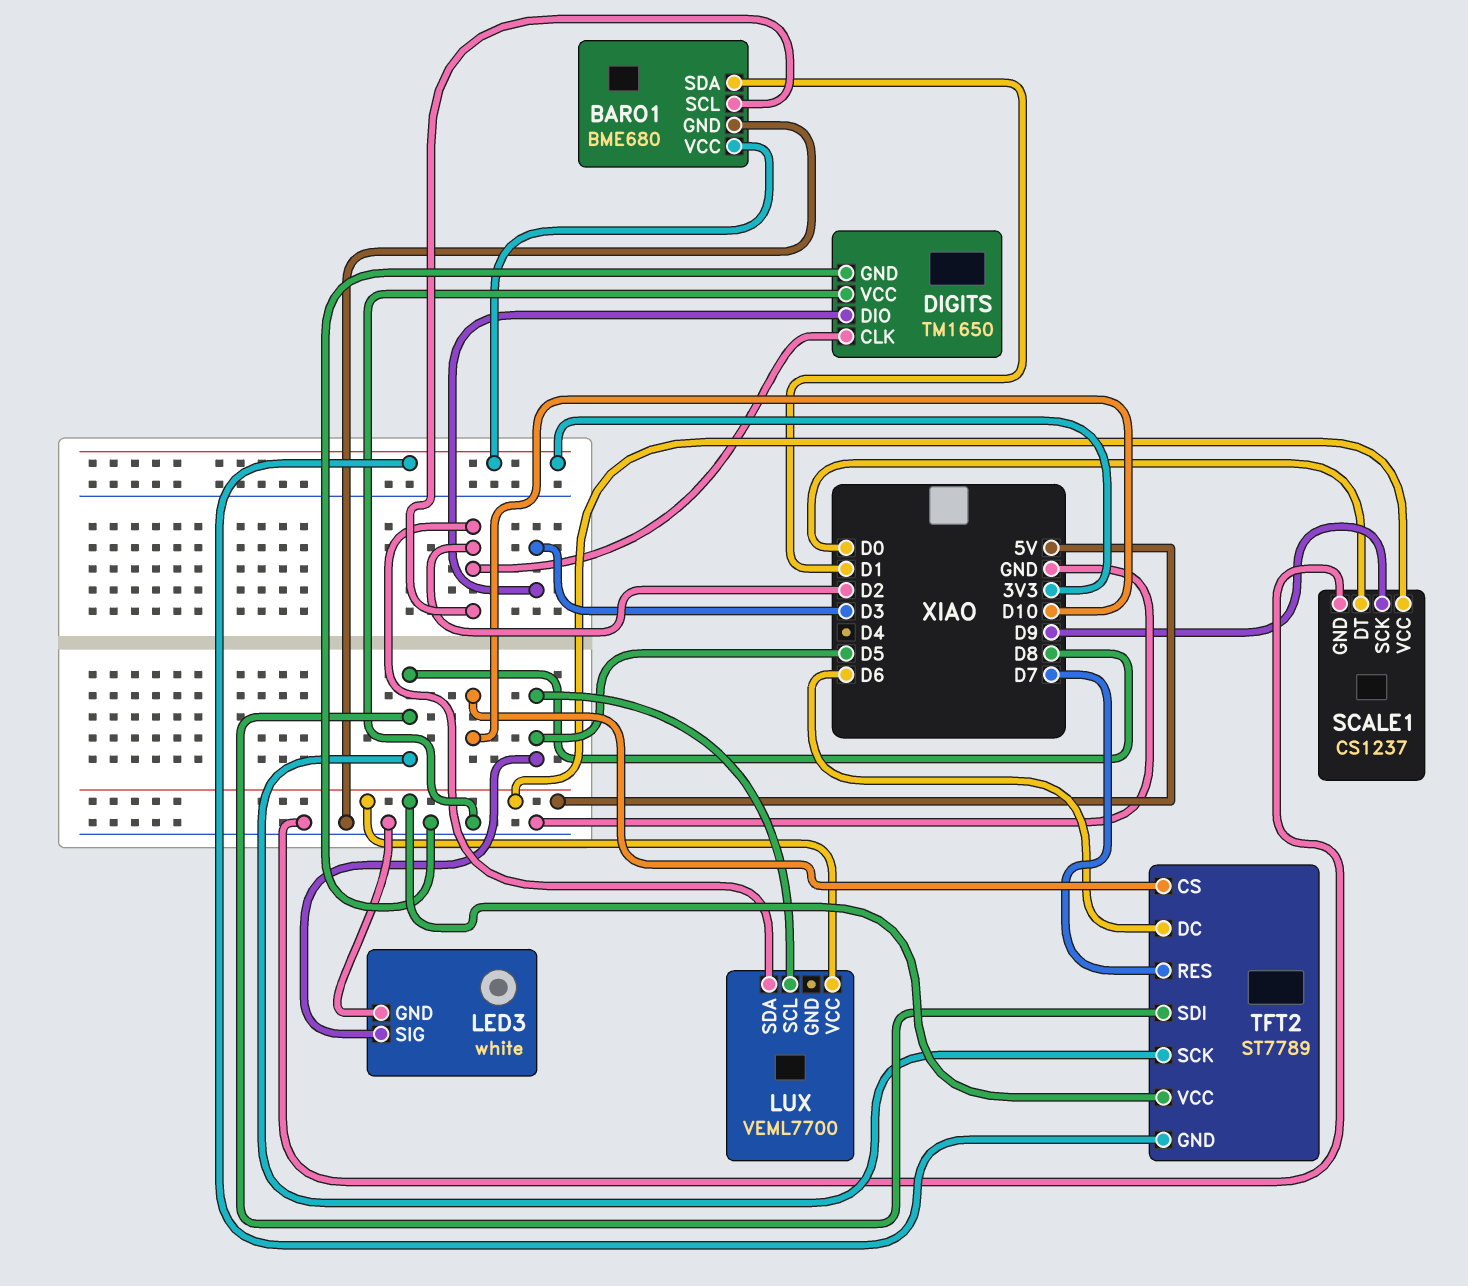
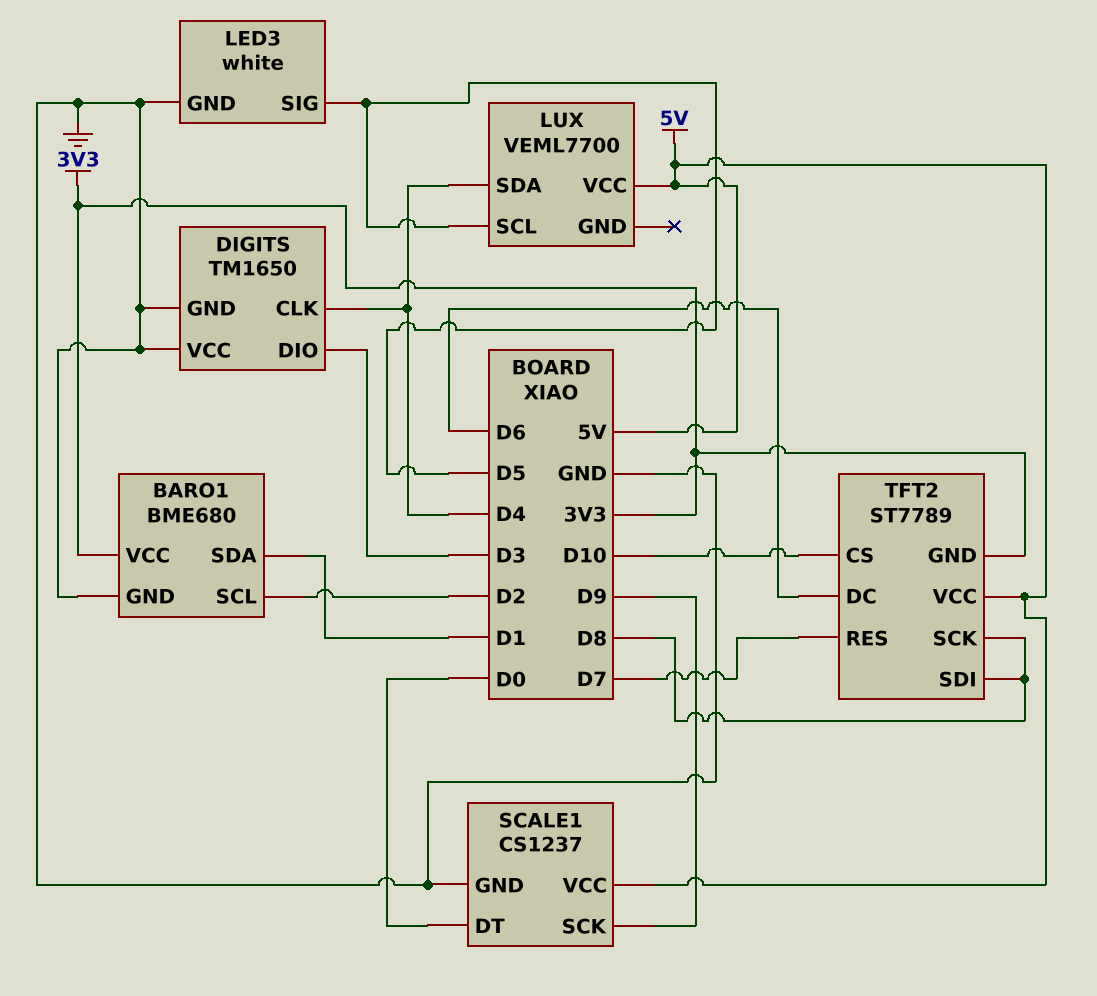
DIGITS pin CLK: D2 -> D4
LUX pin SDA: D2 -> D4

